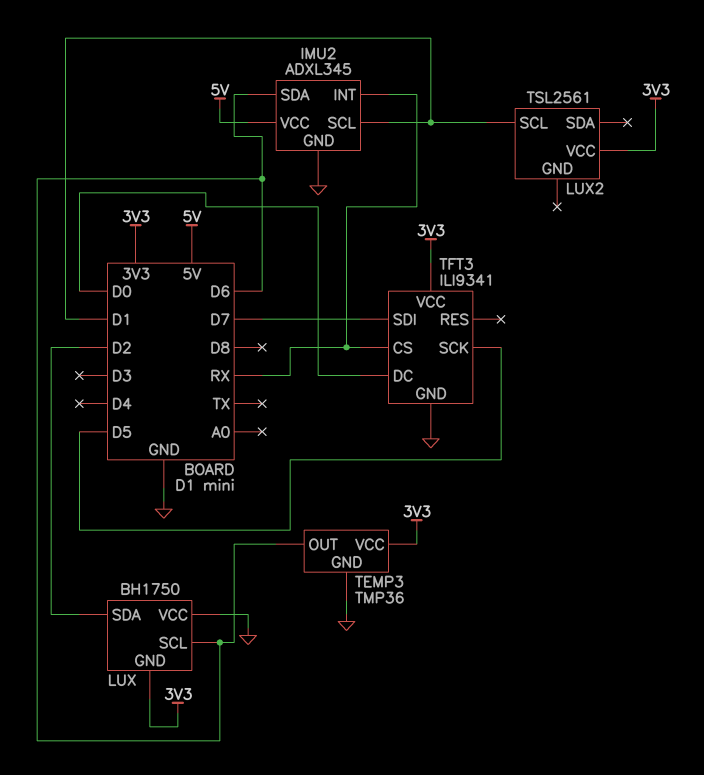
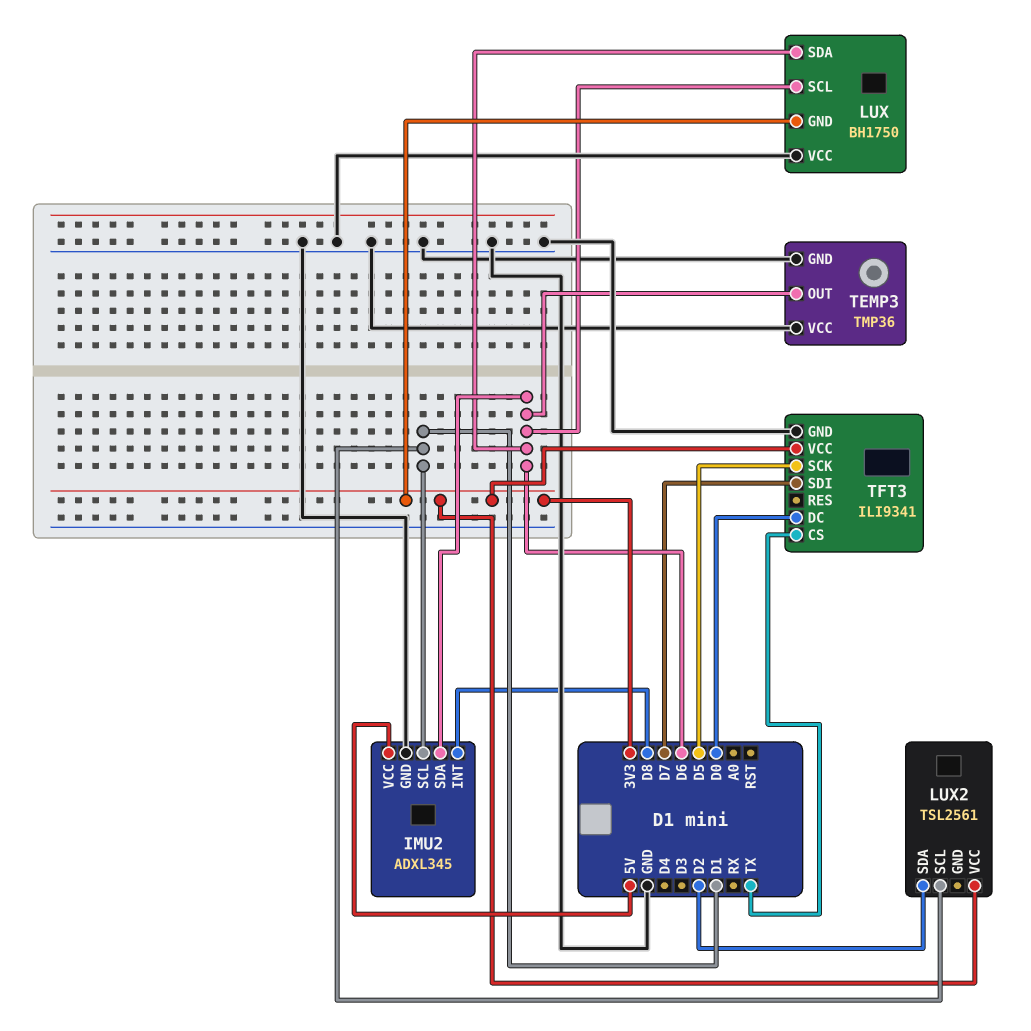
IMU2 pin INT: RX -> D8
LUX pin SDA: D2 -> D6
LUX2 pin SDA: none -> D2
TEMP3 pin VCC: 3V3 -> GND
TFT3 pin CS: RX -> TX

